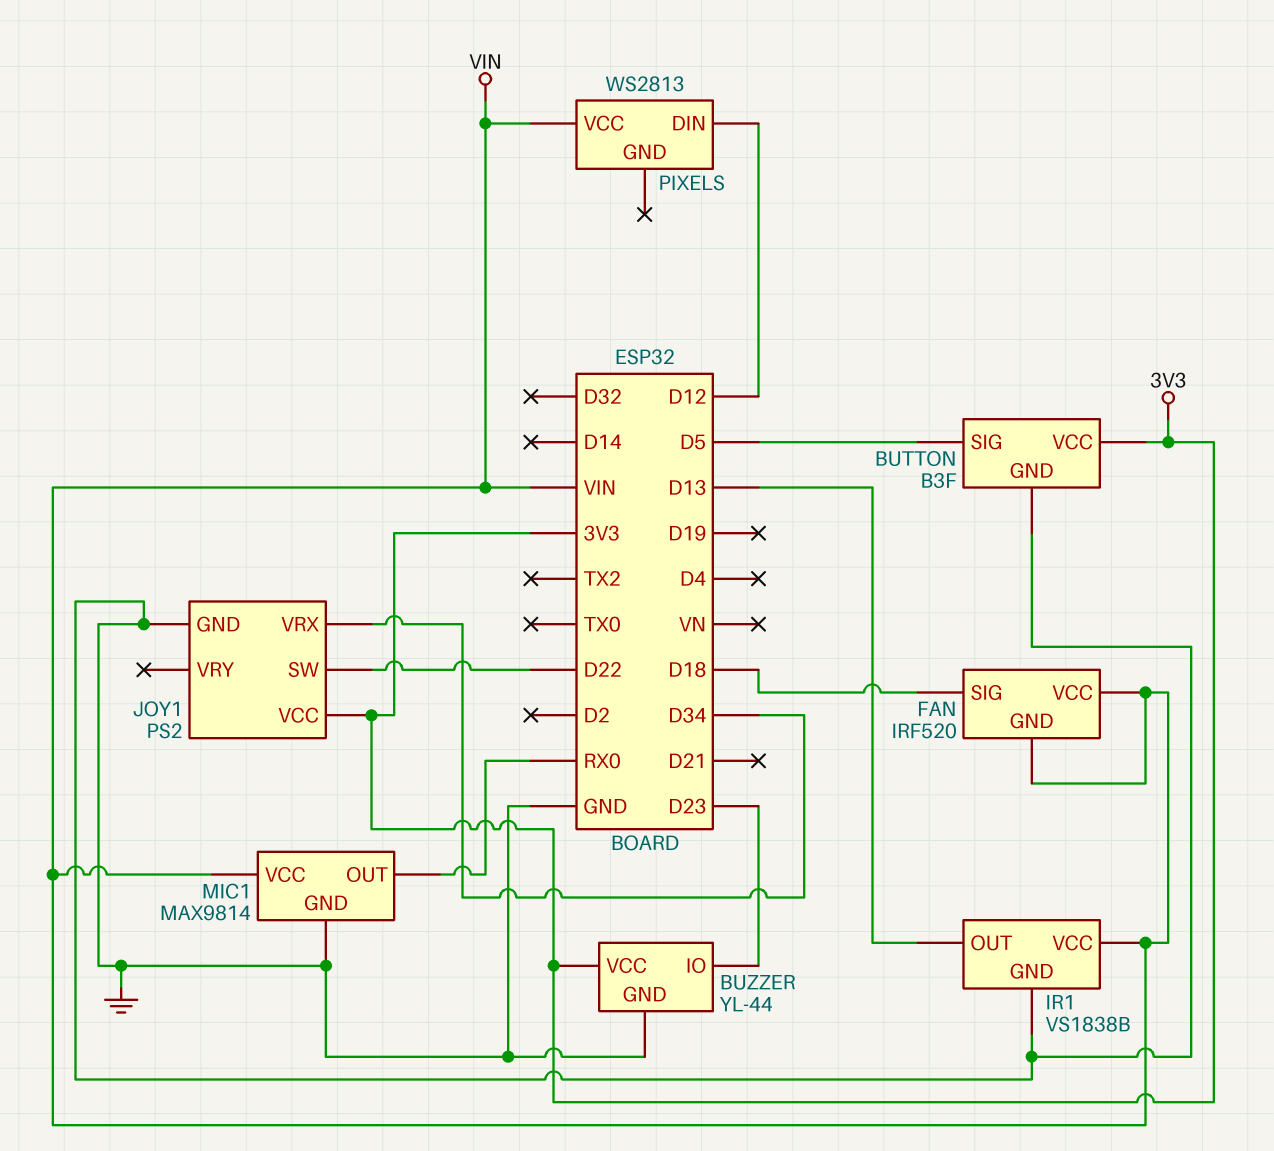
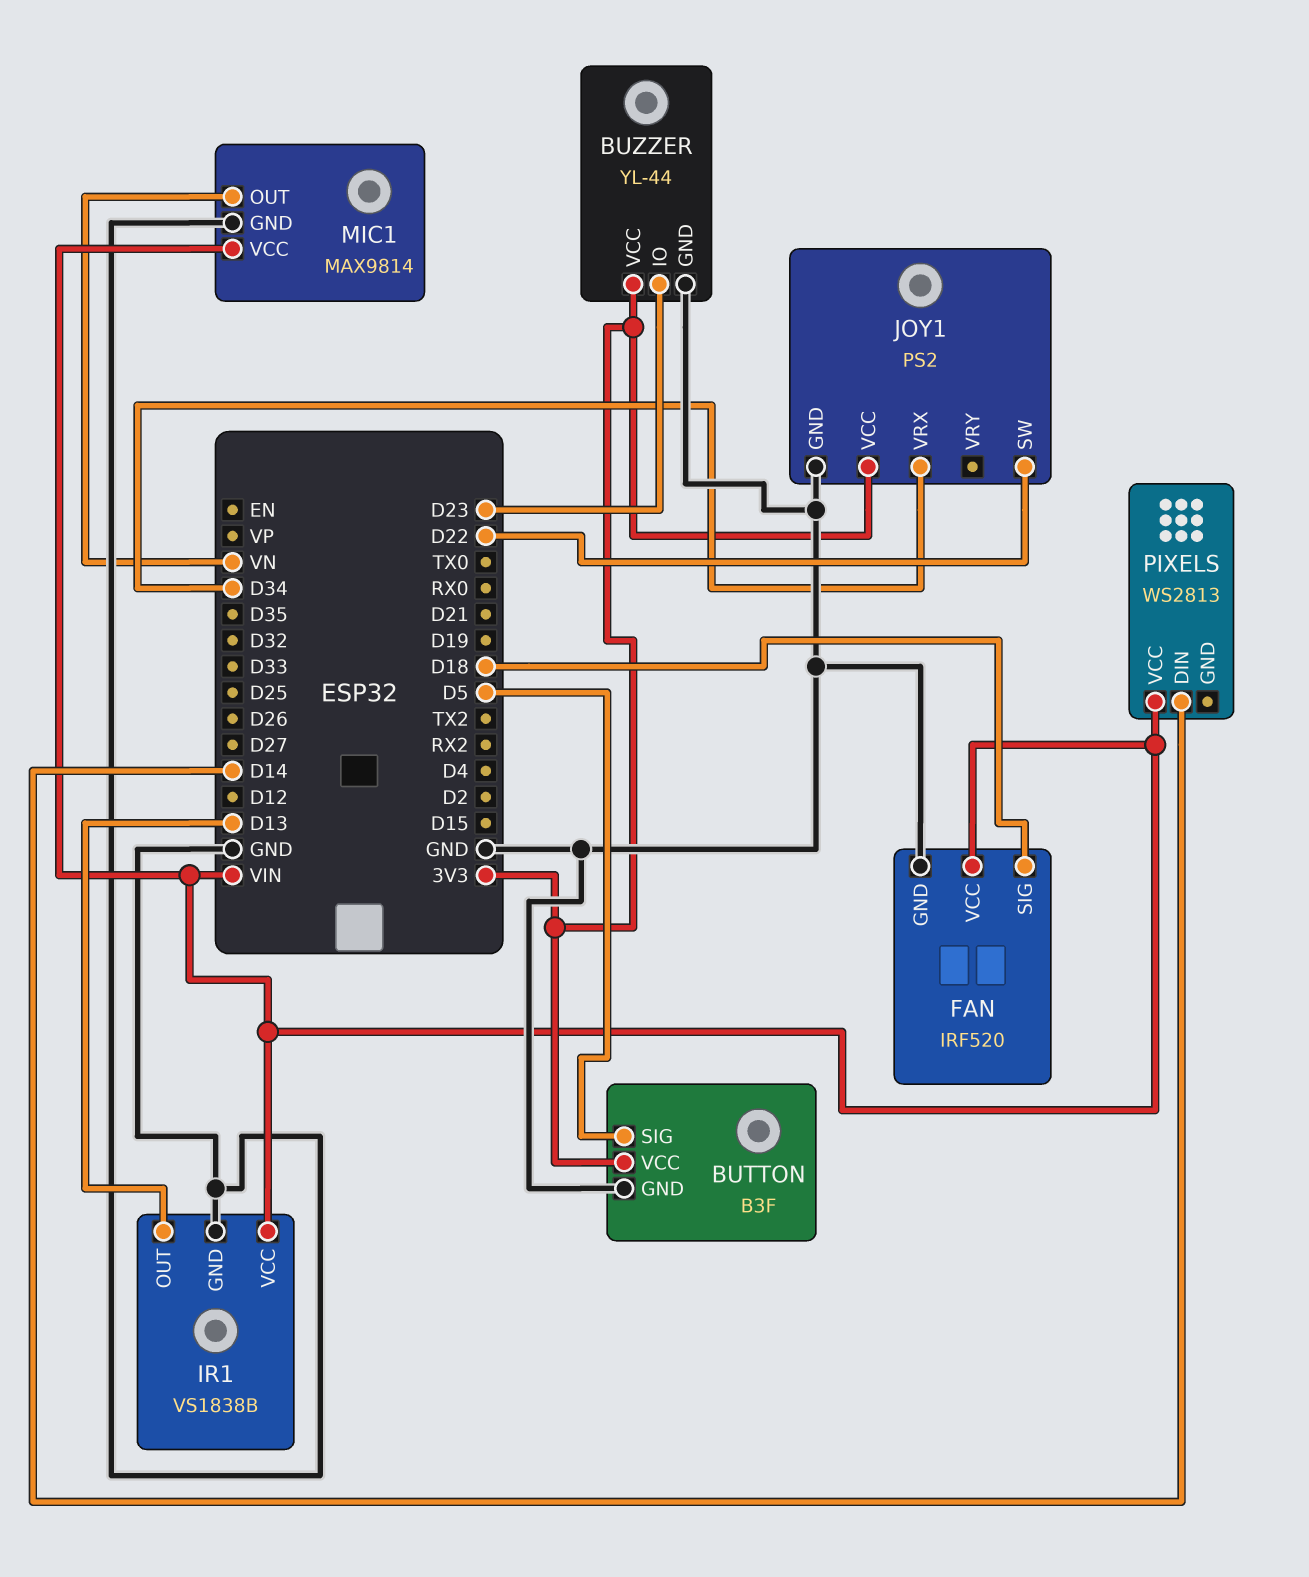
FAN pin GND: VIN -> GND
MIC1 pin OUT: RX0 -> VN
PIXELS pin DIN: D12 -> D14

